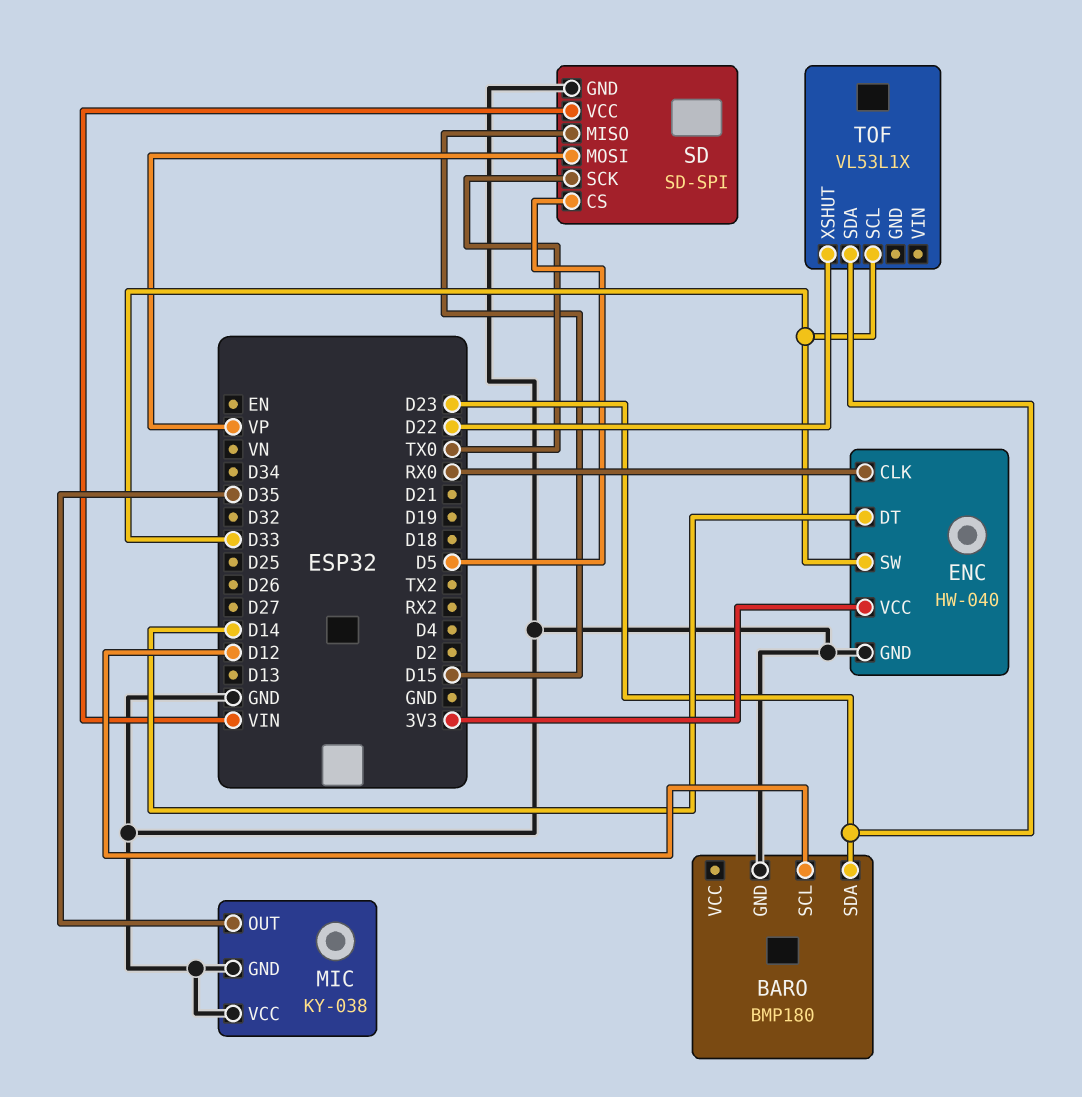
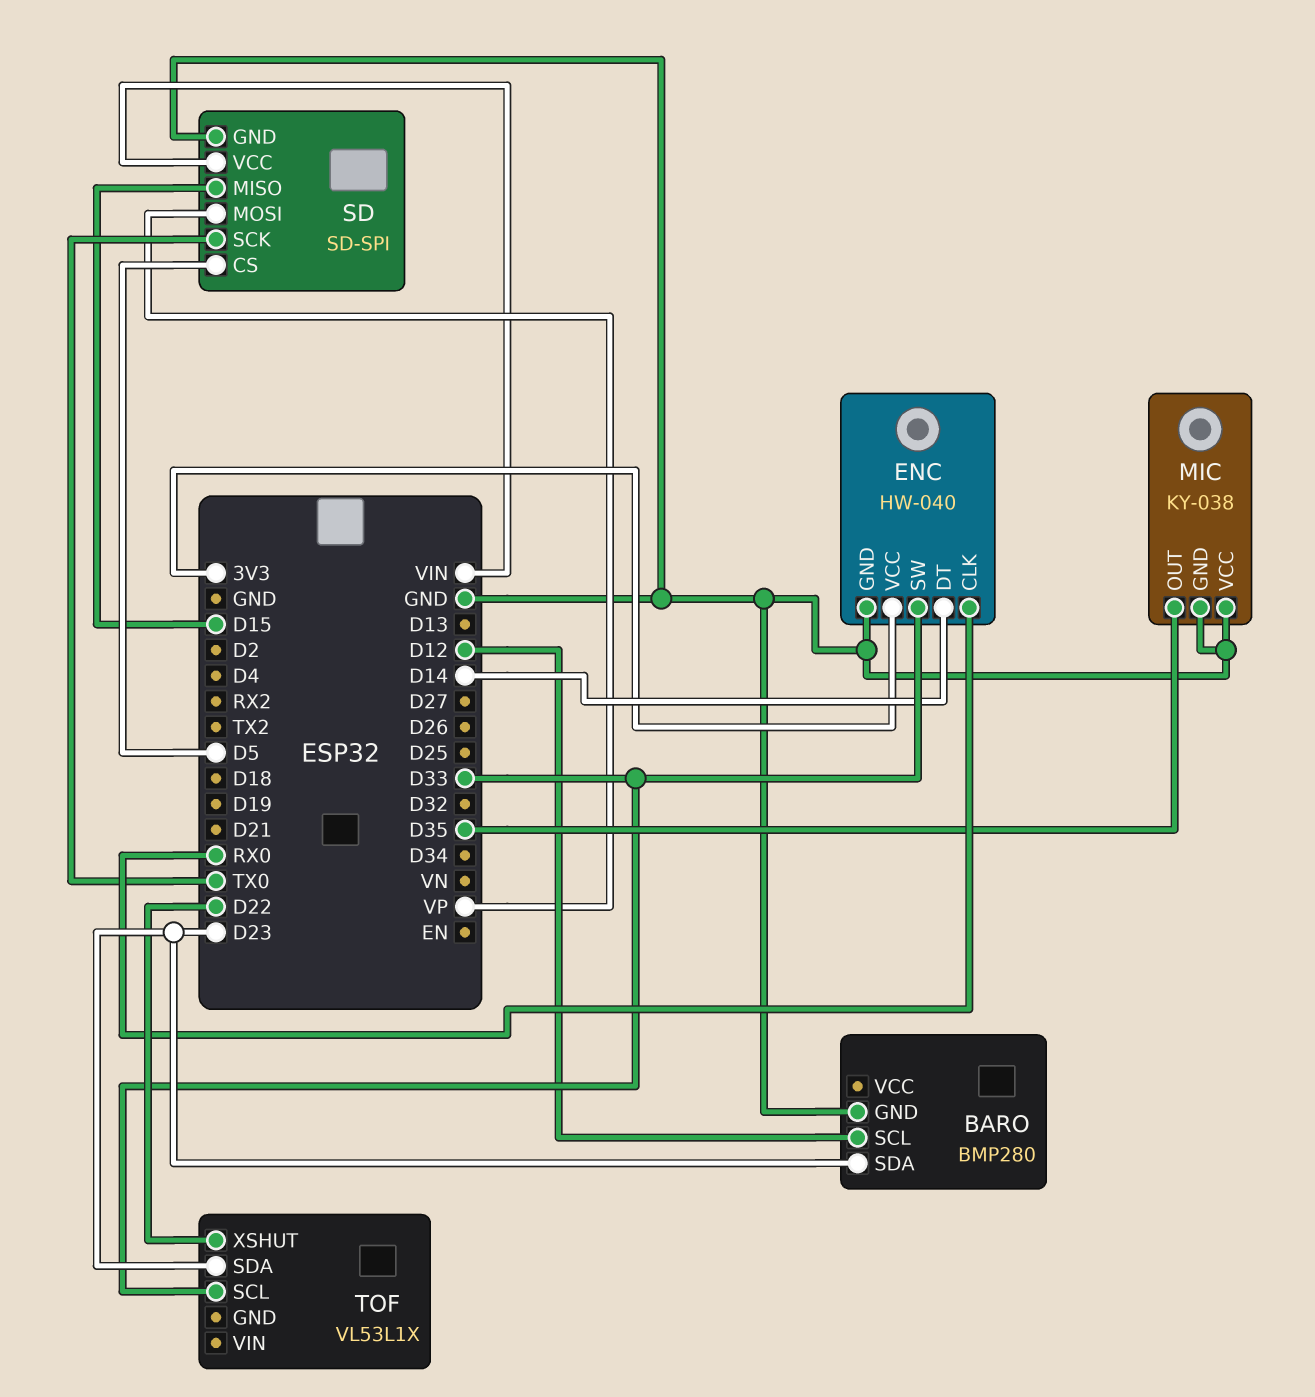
BARO: BMP180 -> BMP280

